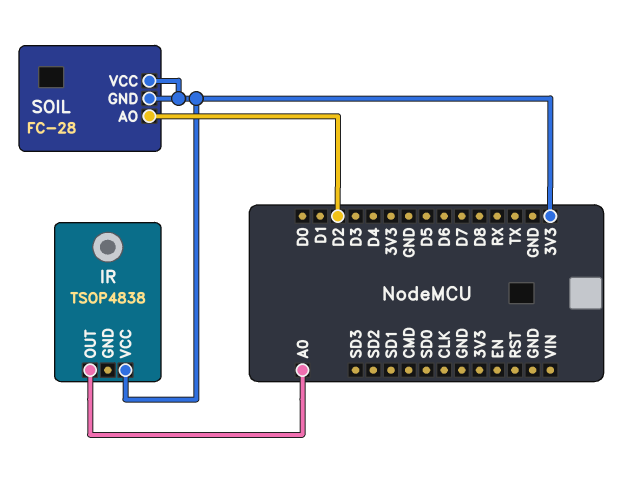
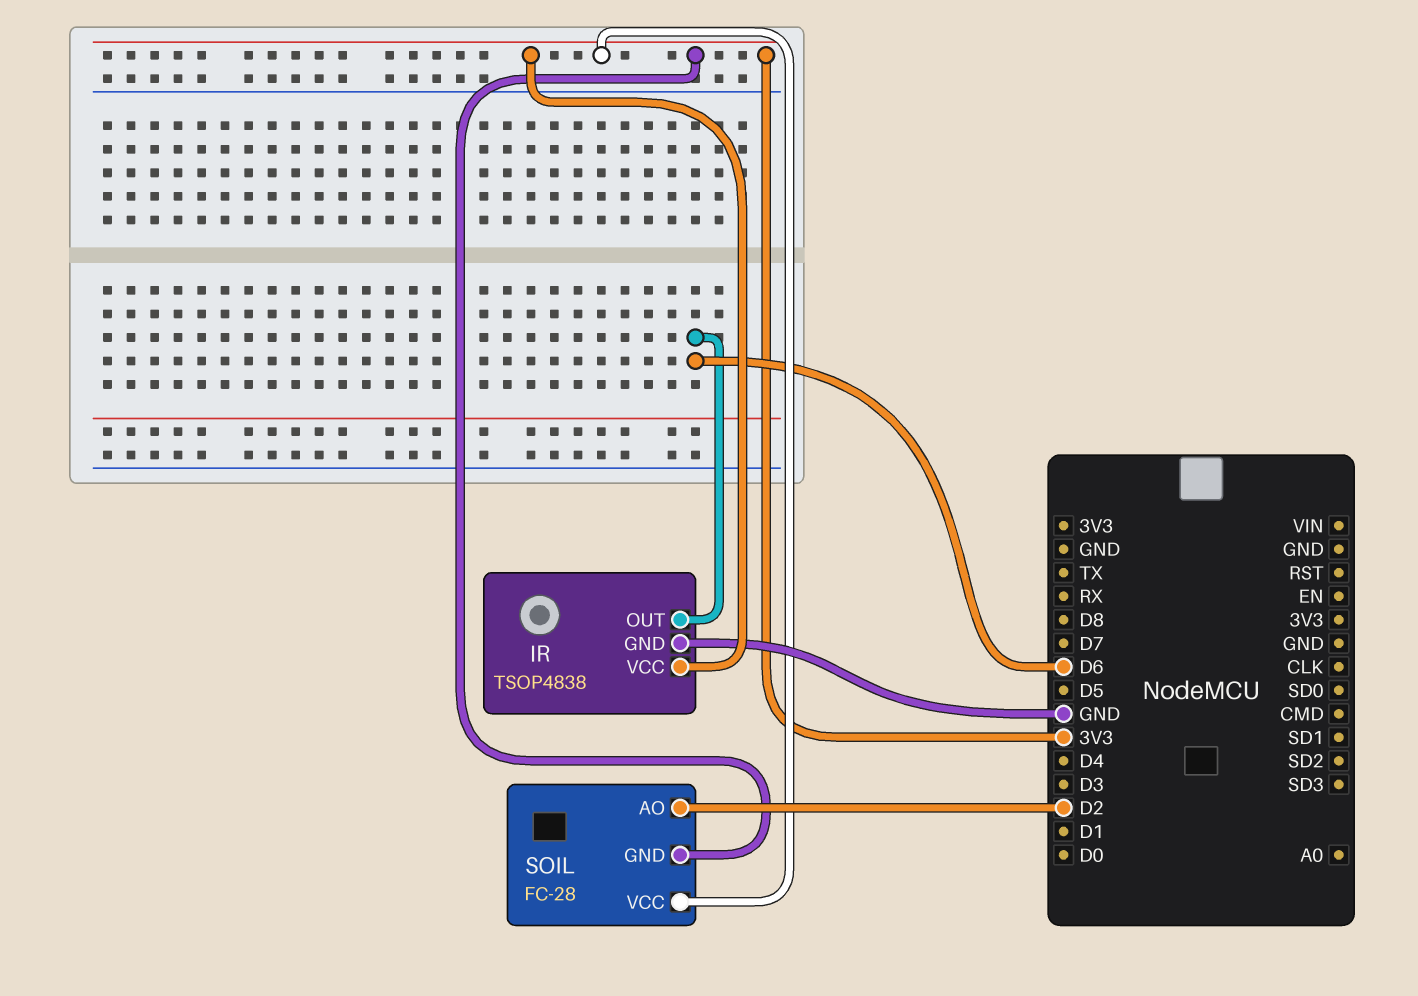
IR pin GND: none -> GND
IR pin OUT: A0 -> D6

